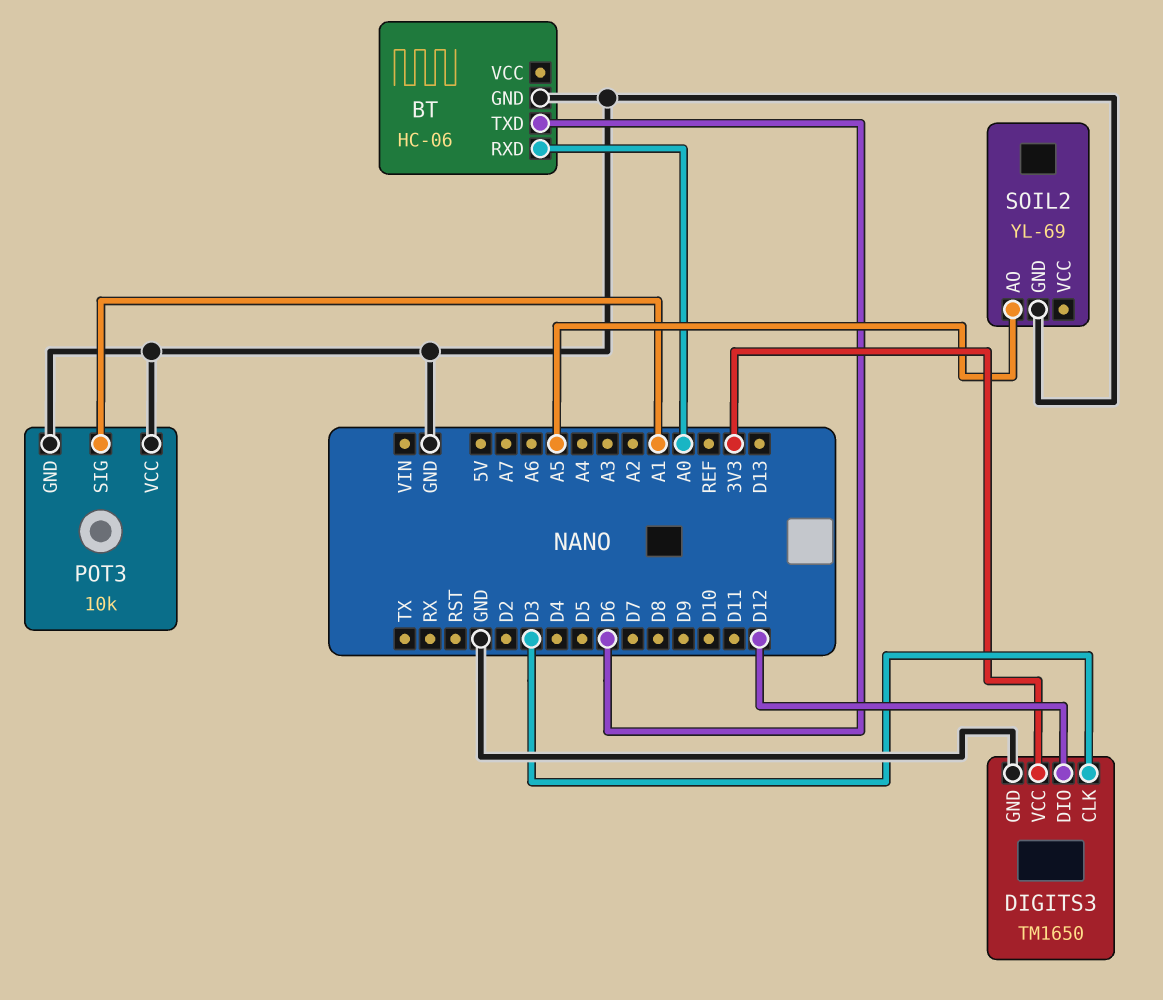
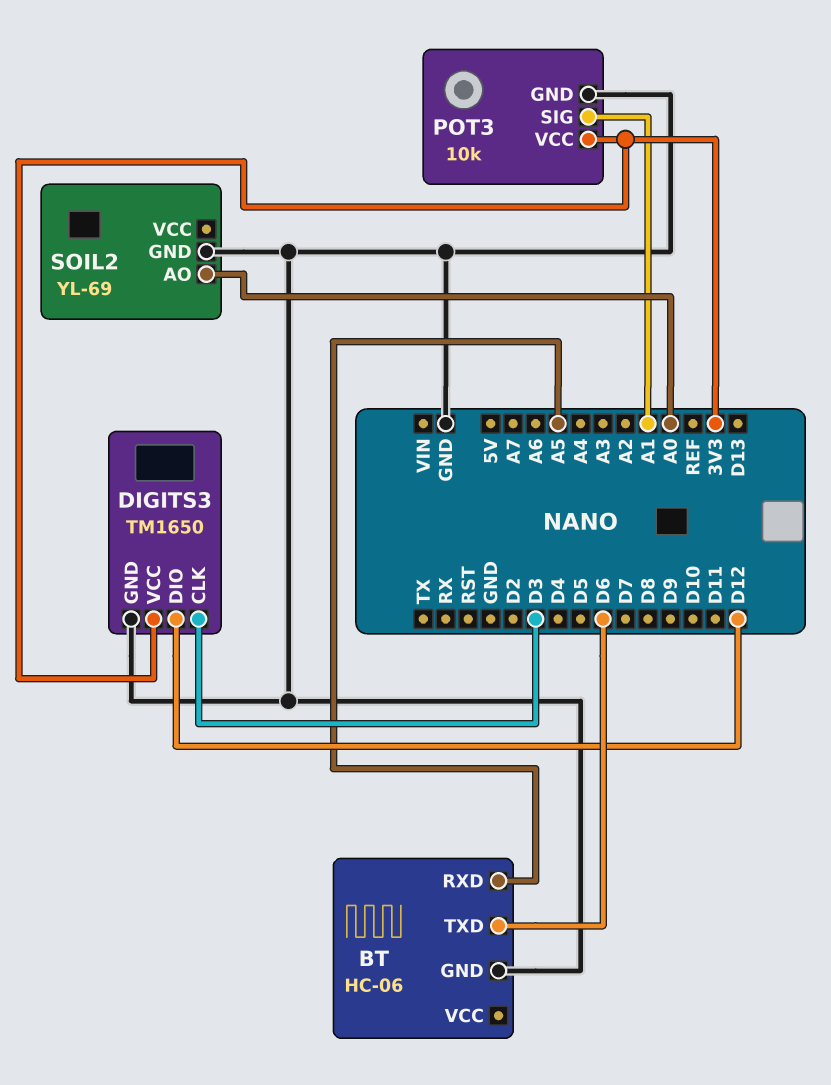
BT pin RXD: A0 -> A5
POT3 pin VCC: GND -> 3V3
SOIL2 pin AO: A5 -> A0

